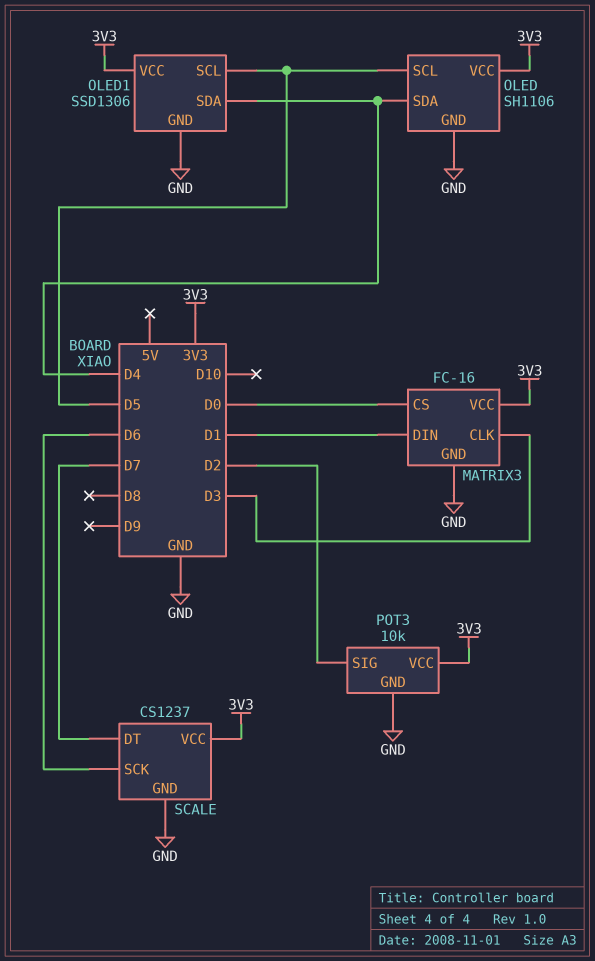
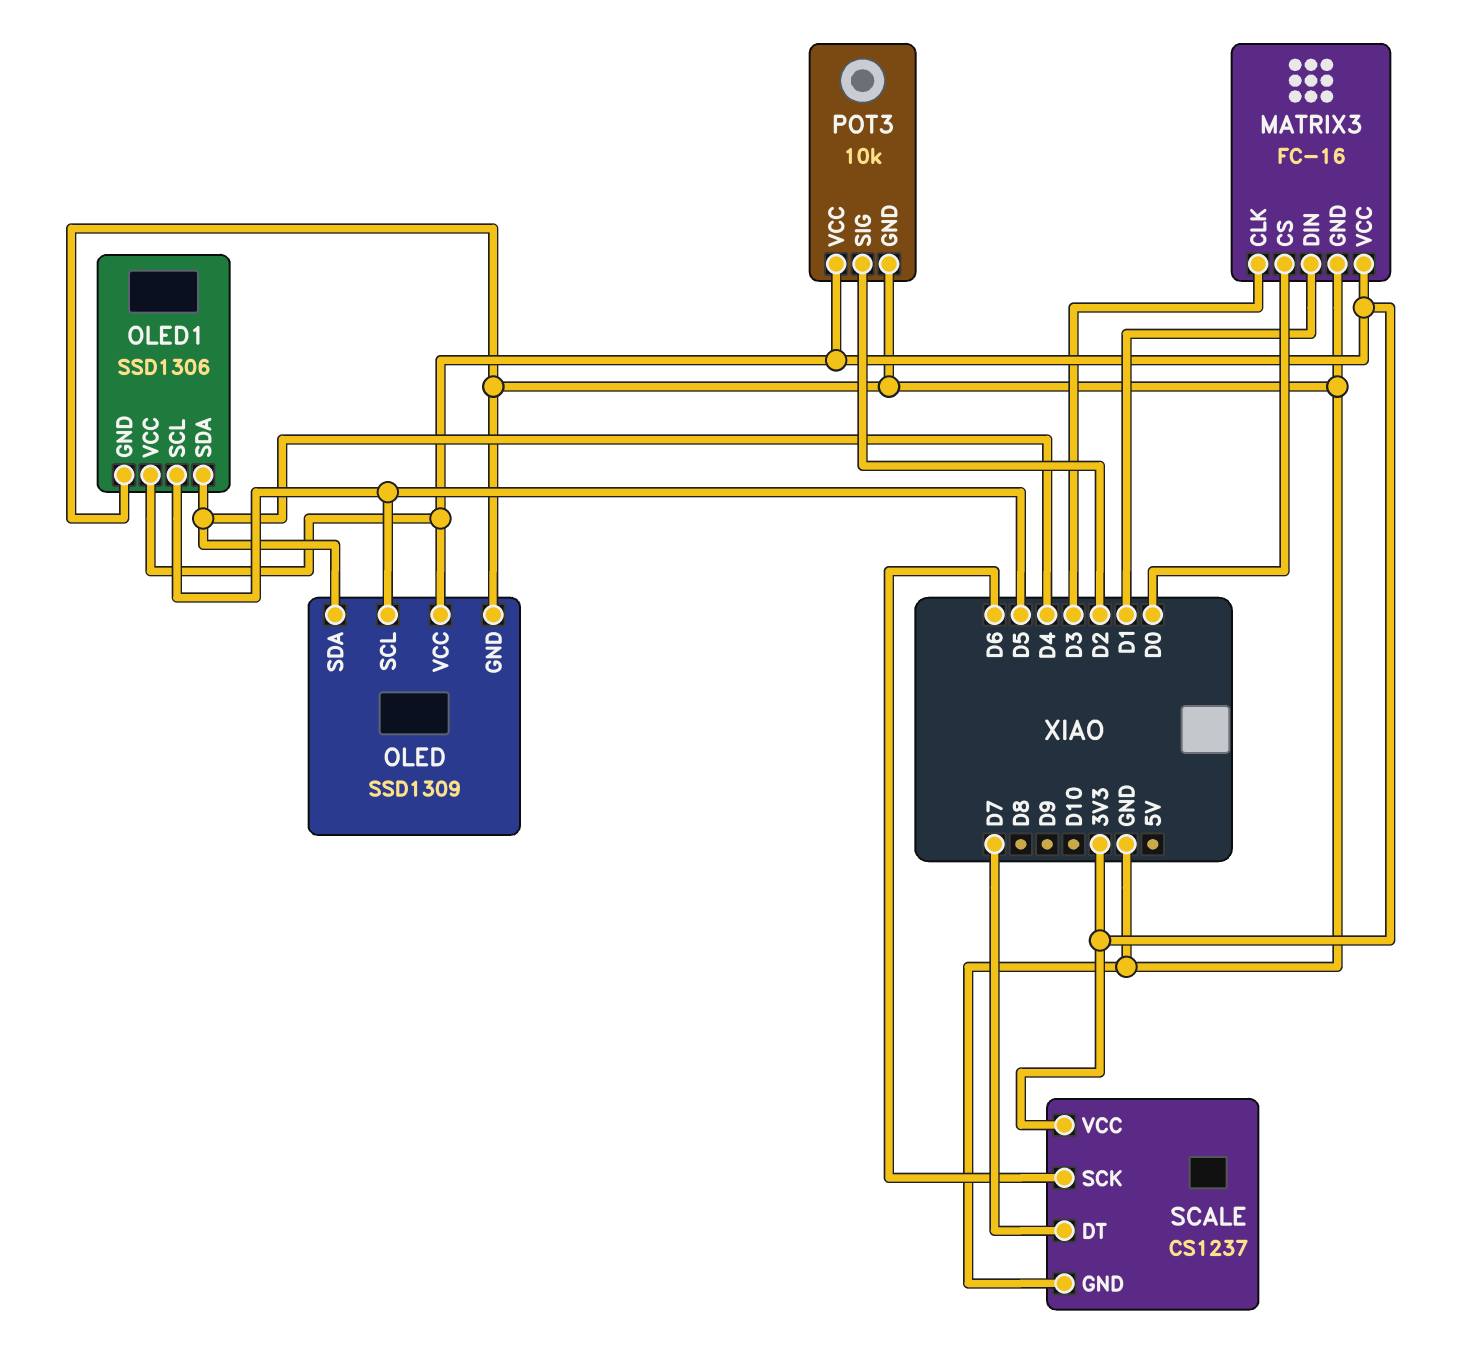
OLED: SH1106 -> SSD1309

